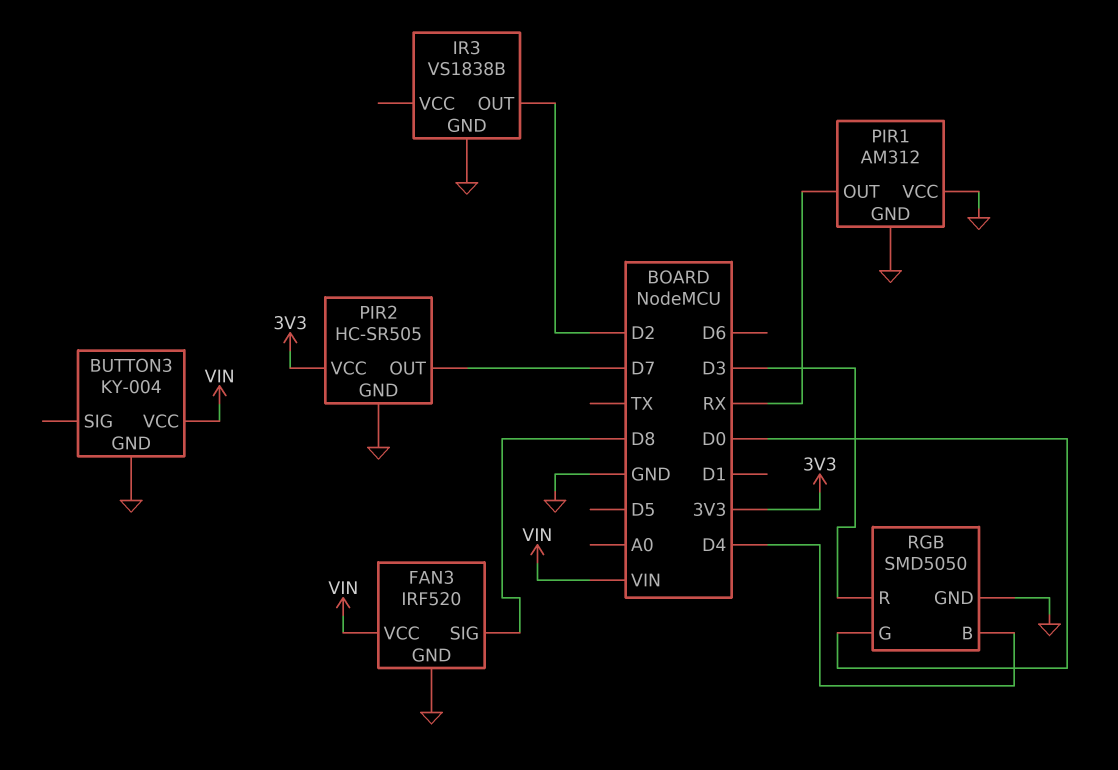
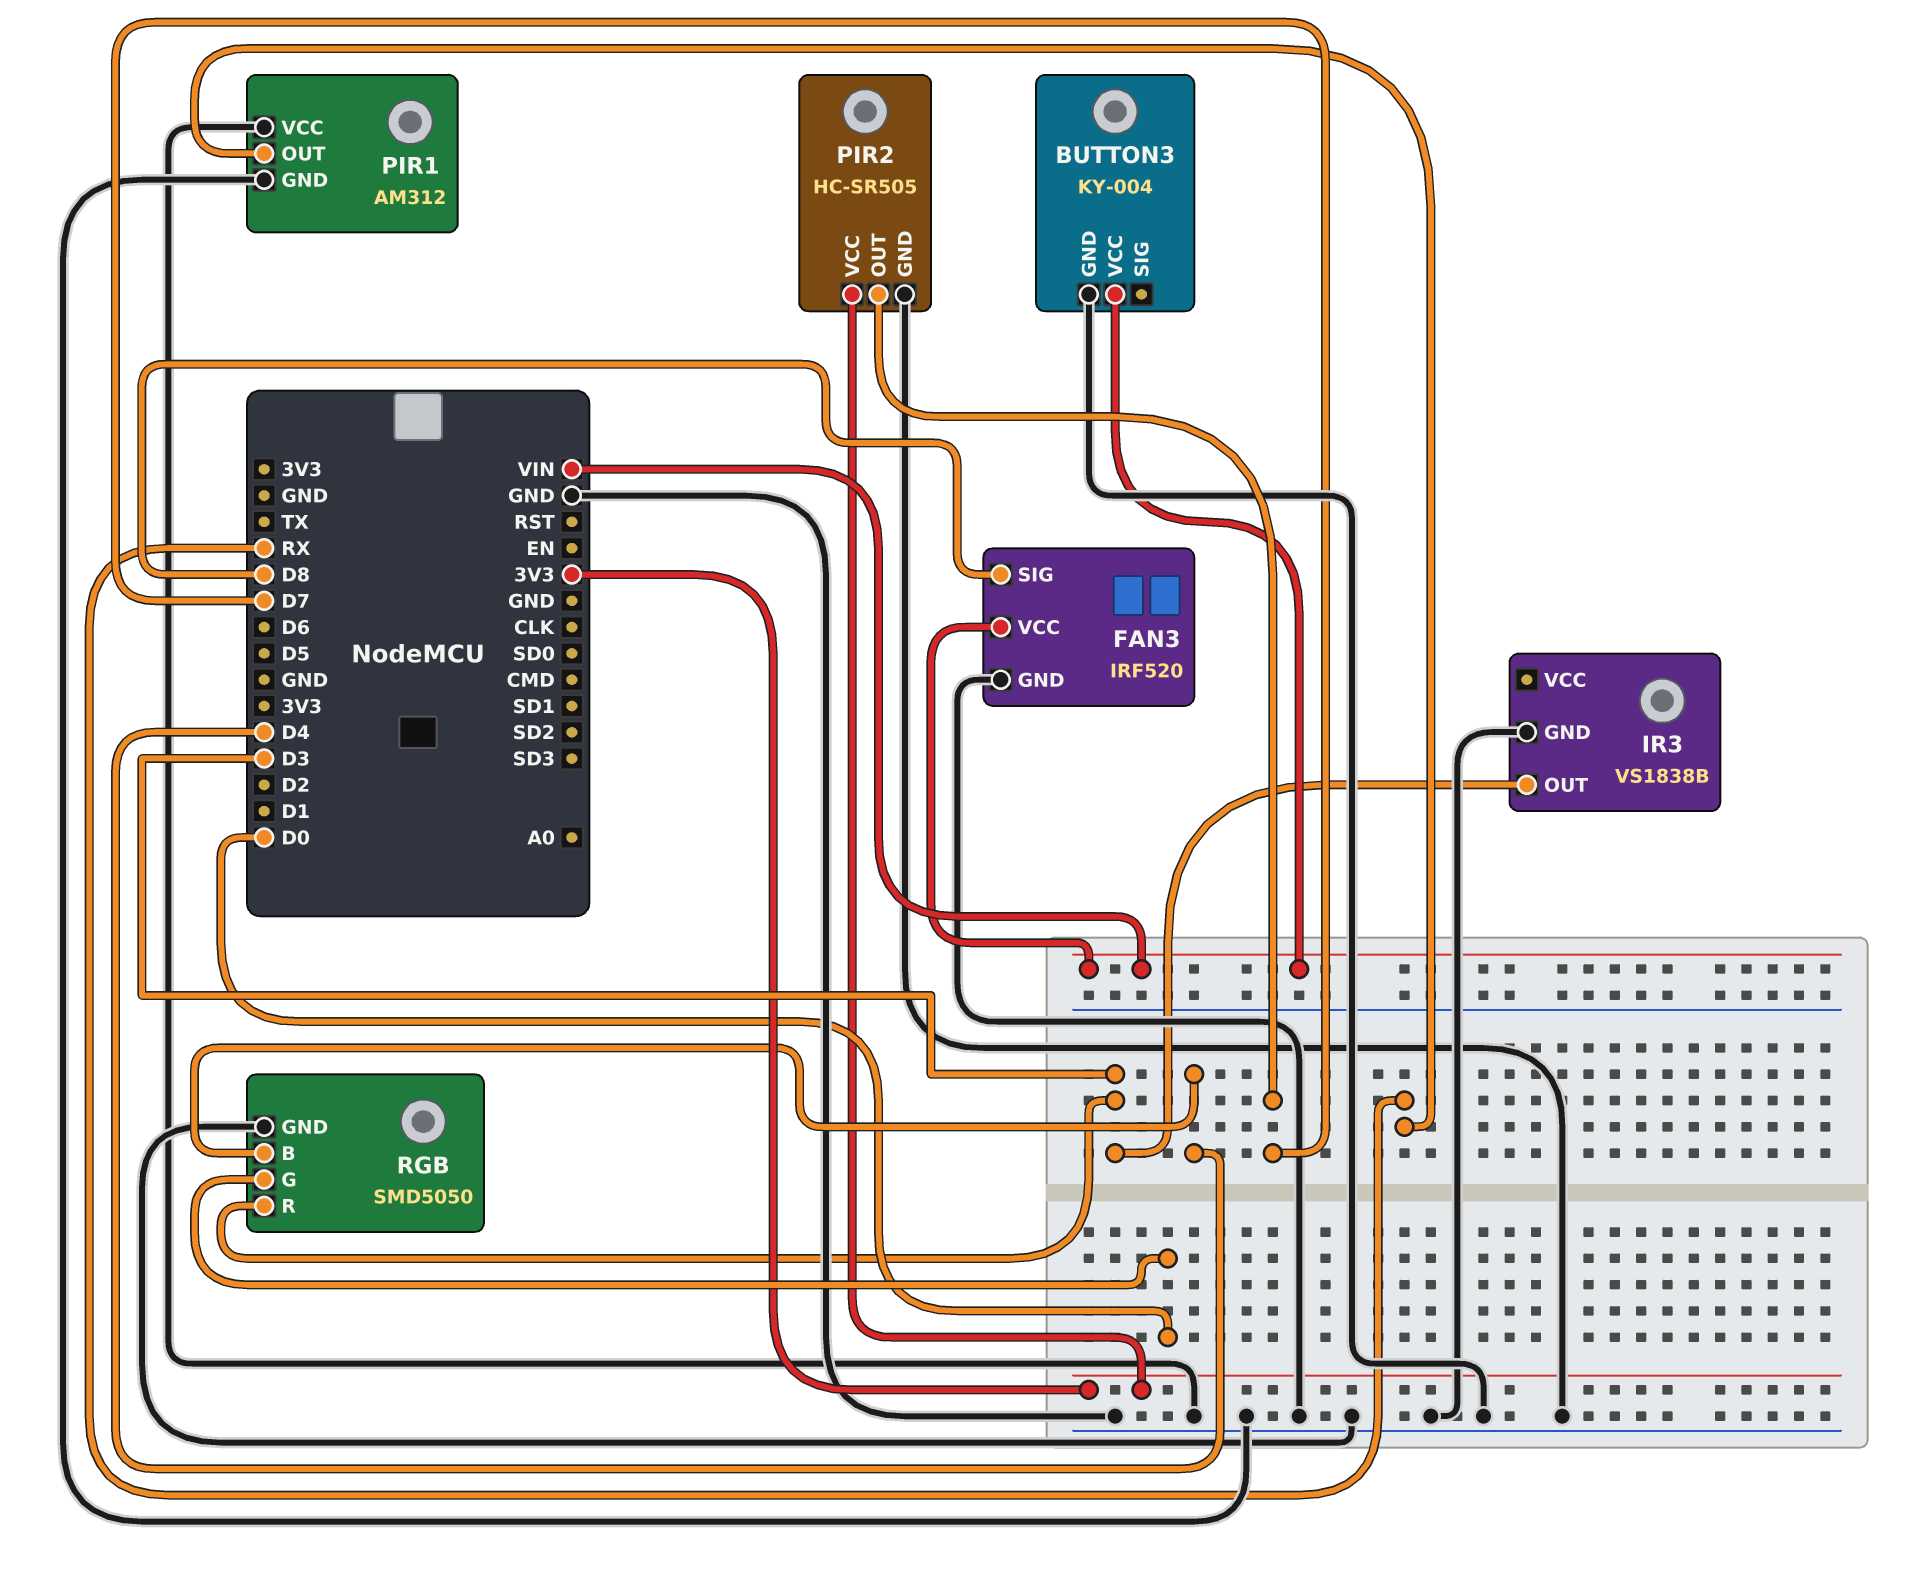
IR3 pin OUT: D2 -> D3

